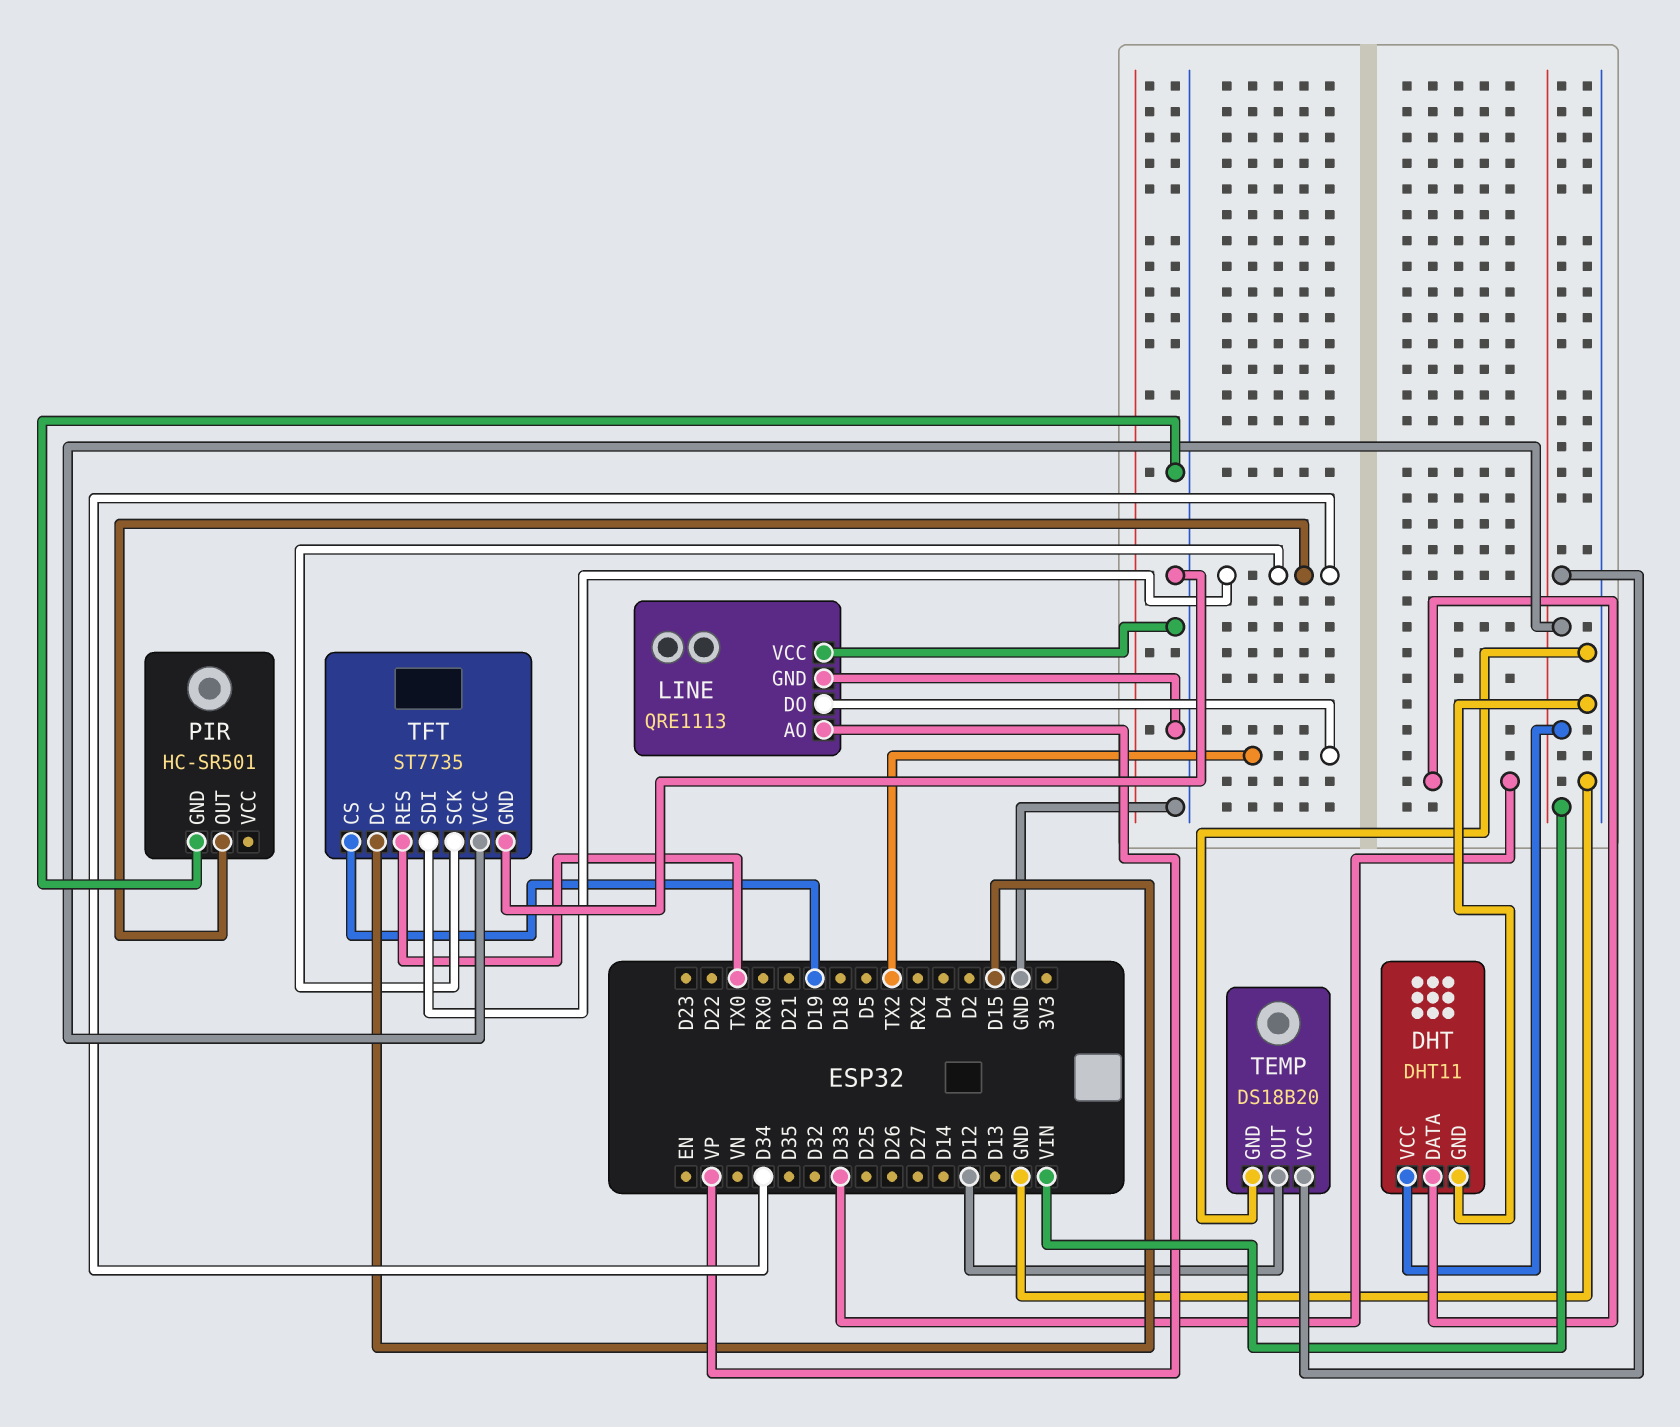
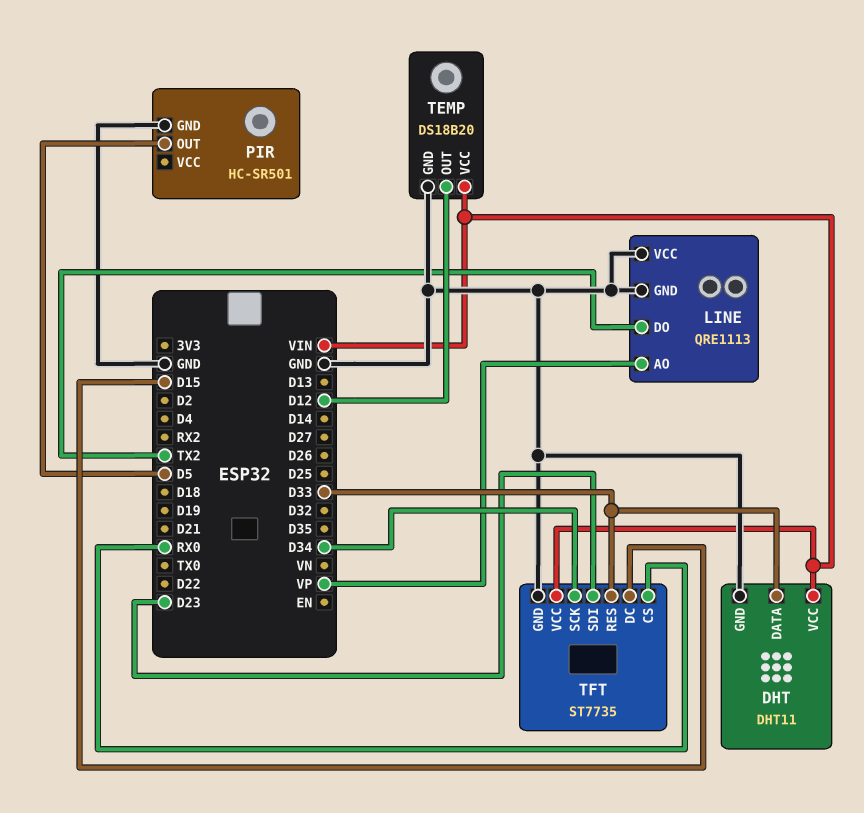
PIR pin OUT: D34 -> D5
TFT pin CS: D19 -> RX0
TFT pin RES: TX0 -> D33
TFT pin SDI: D34 -> D23

